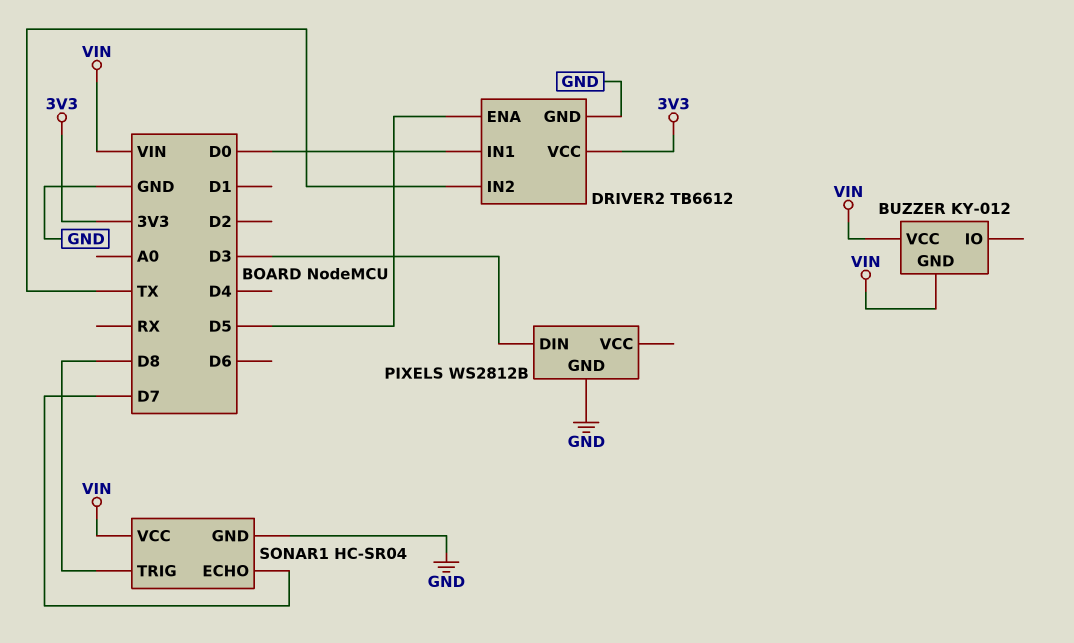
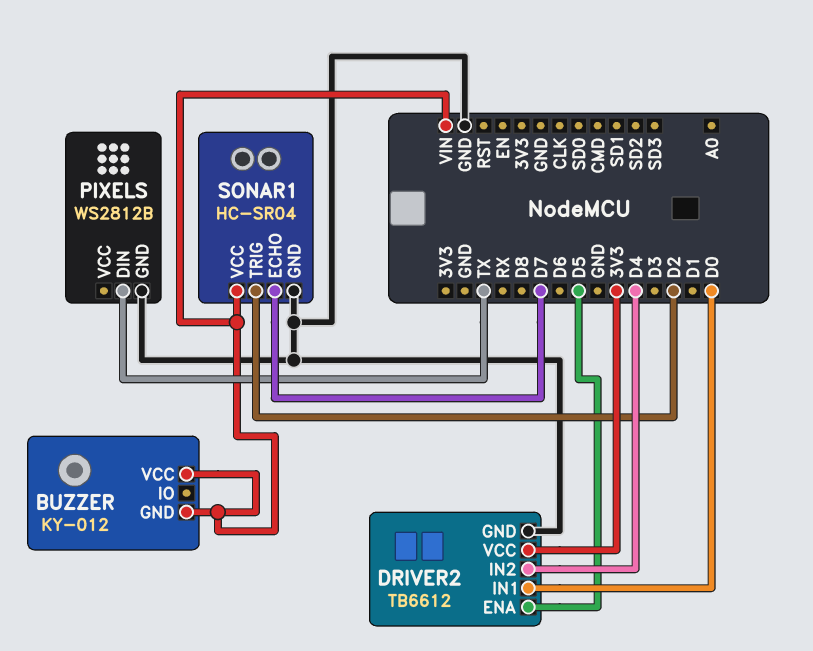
DRIVER2 pin IN2: TX -> D4
PIXELS pin DIN: D3 -> TX
SONAR1 pin TRIG: D8 -> D2

